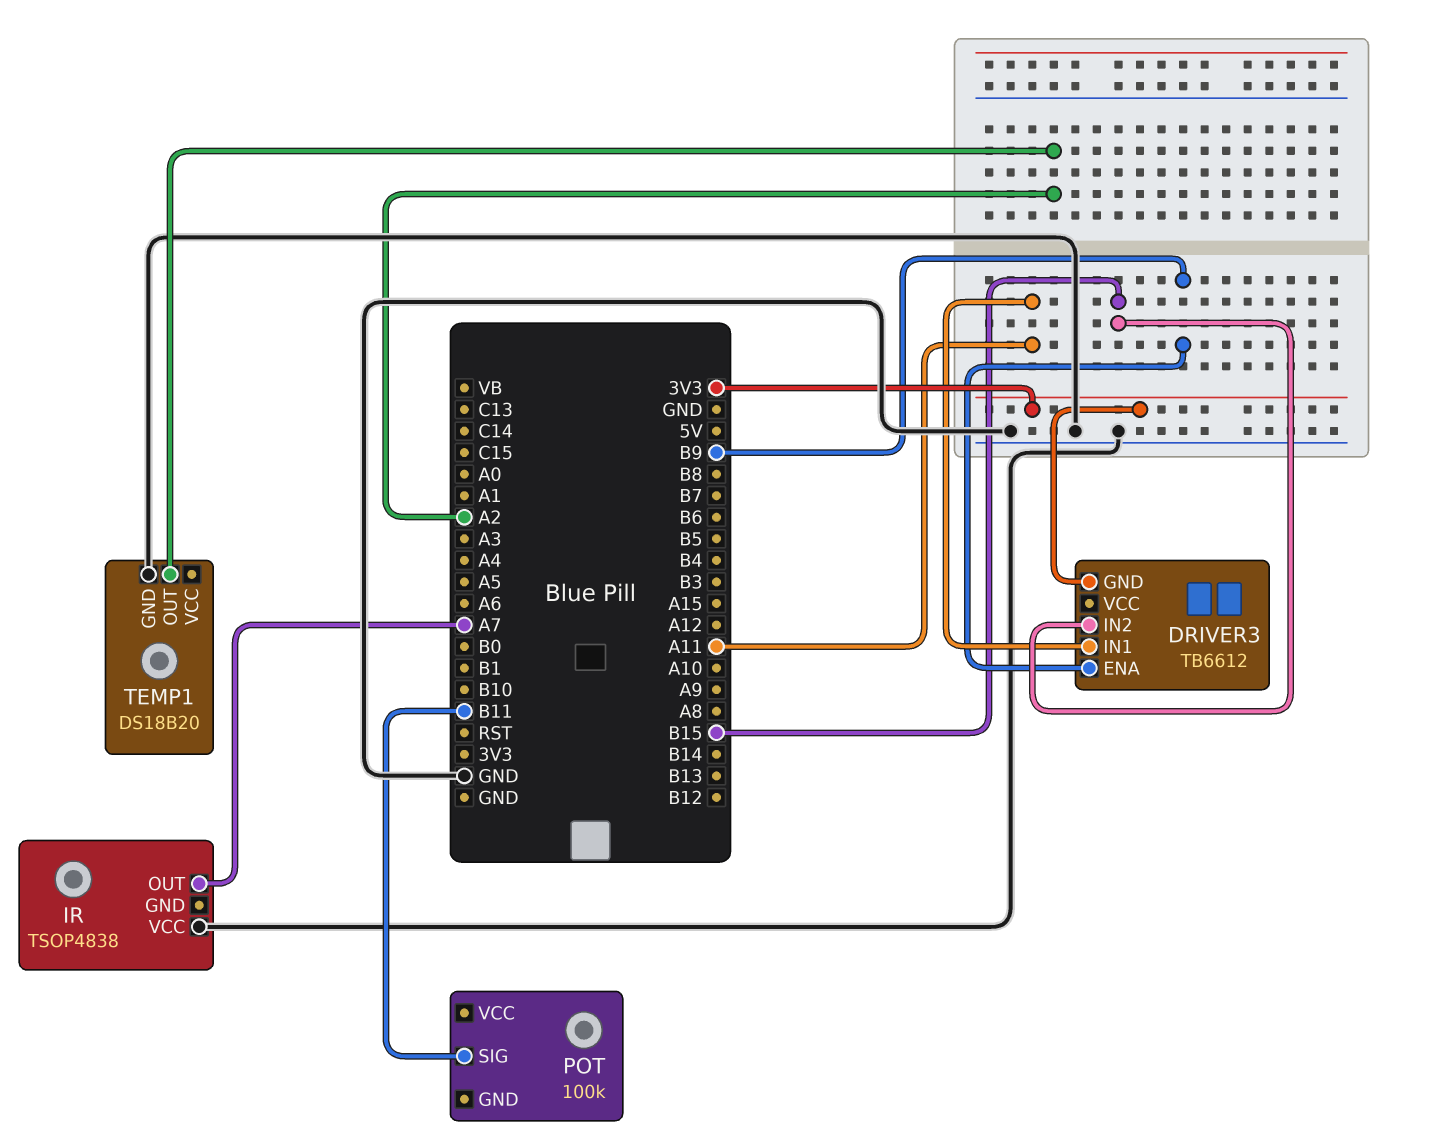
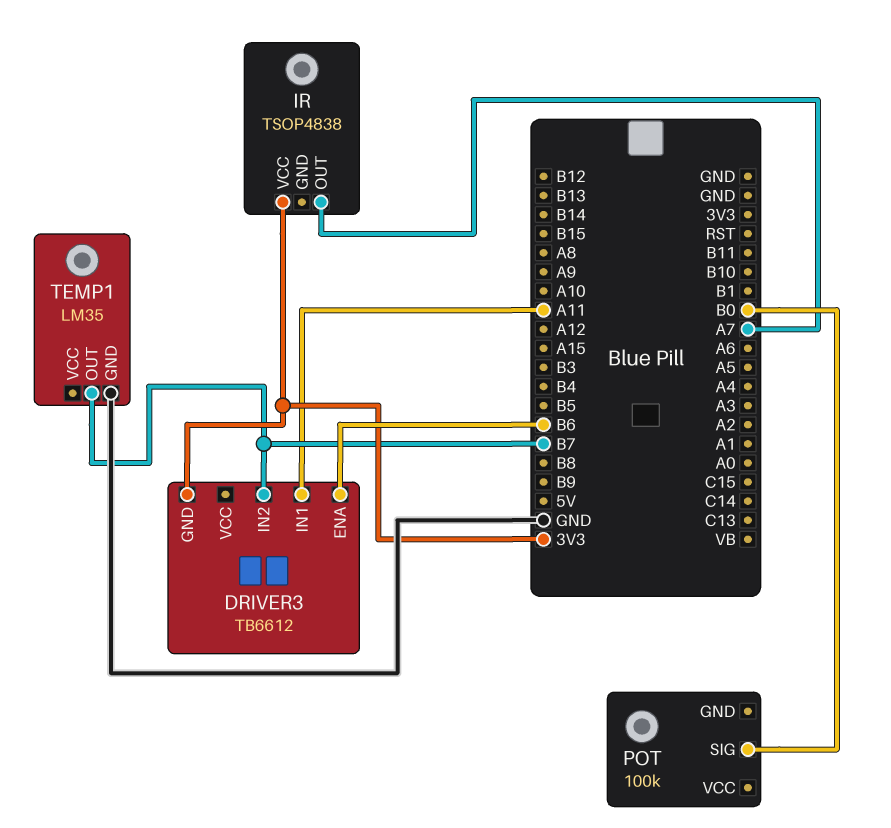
DRIVER3 pin ENA: B9 -> B6
DRIVER3 pin IN2: B15 -> B7
IR pin VCC: GND -> 3V3
POT pin SIG: B11 -> B0
TEMP1: DS18B20 -> LM35
TEMP1 pin OUT: A2 -> B7

